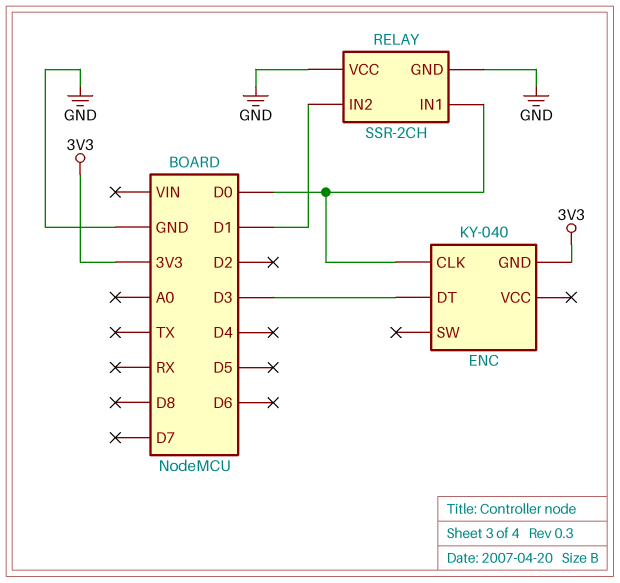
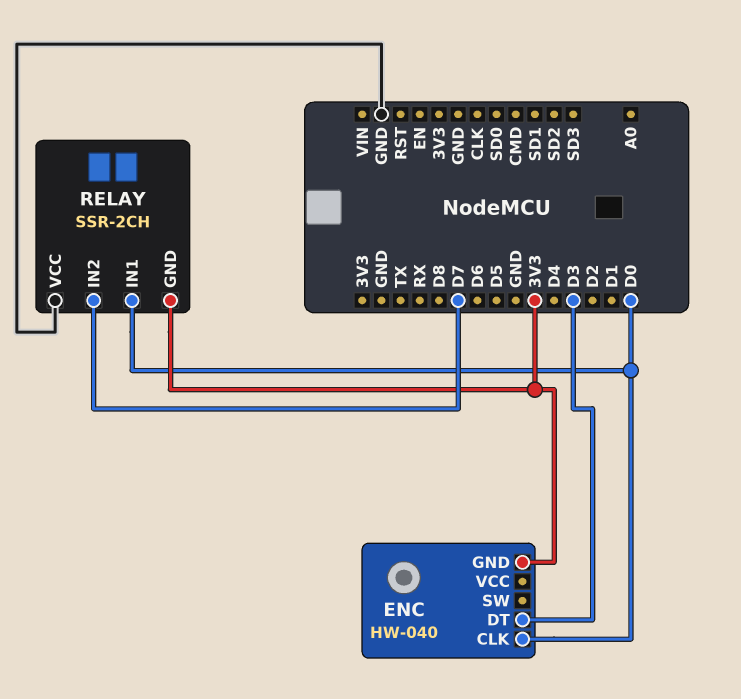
ENC: KY-040 -> HW-040
RELAY pin GND: GND -> 3V3
RELAY pin IN2: D1 -> D7

